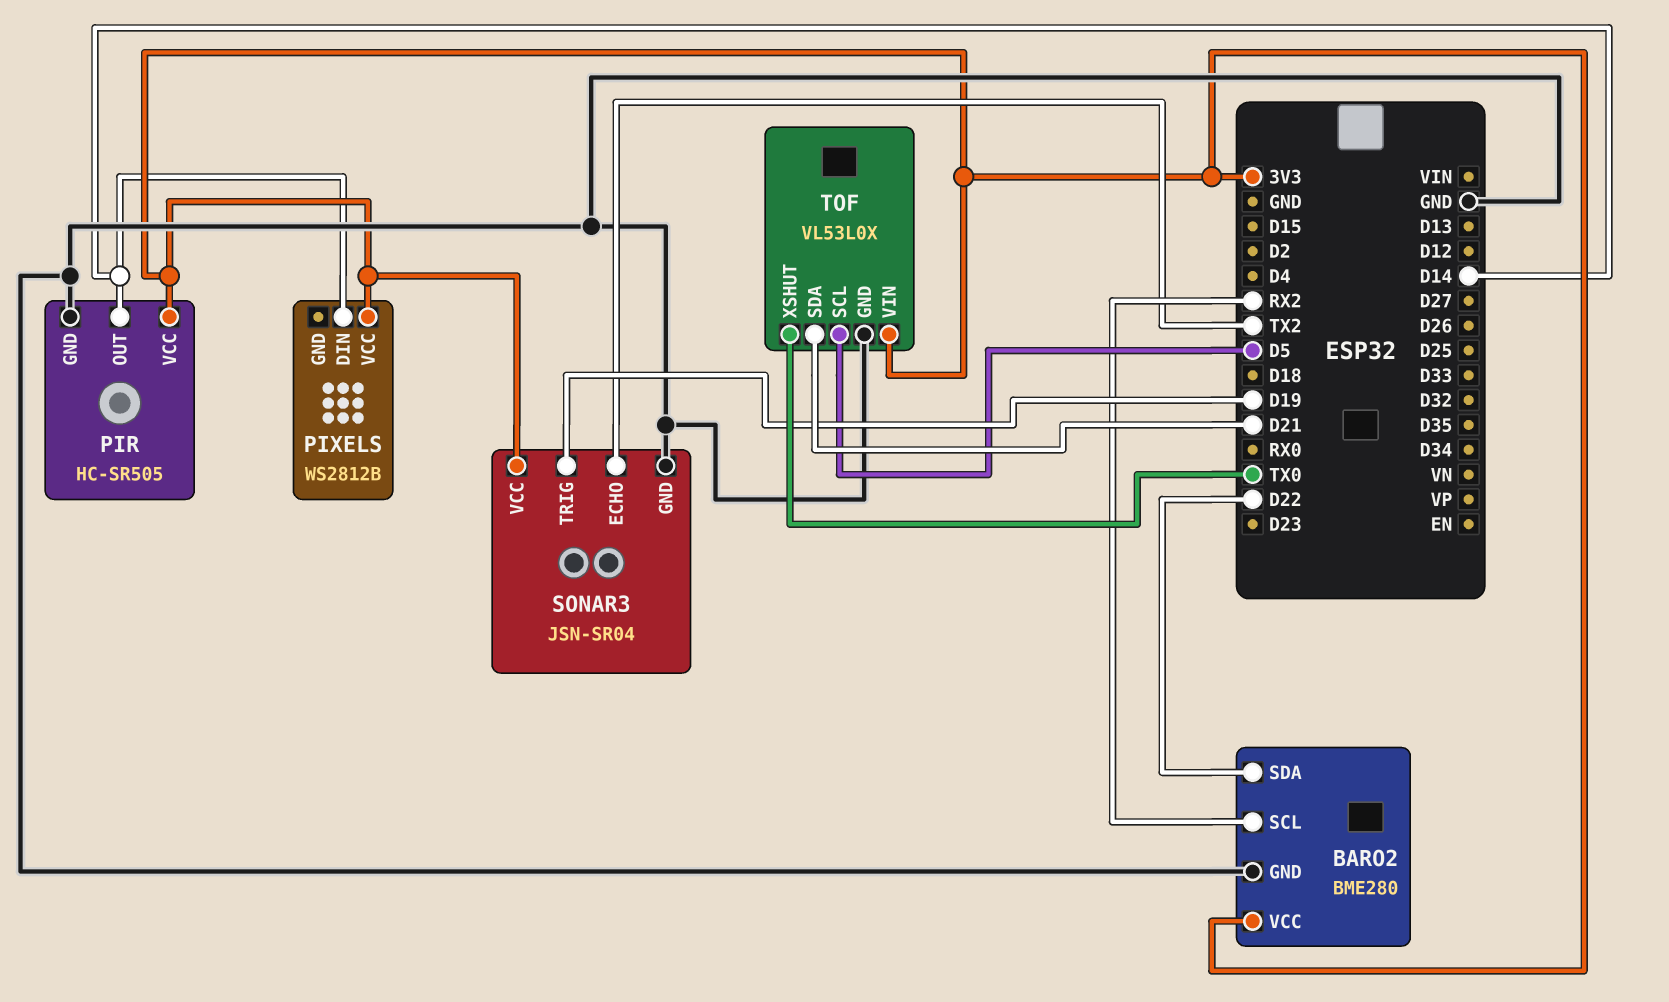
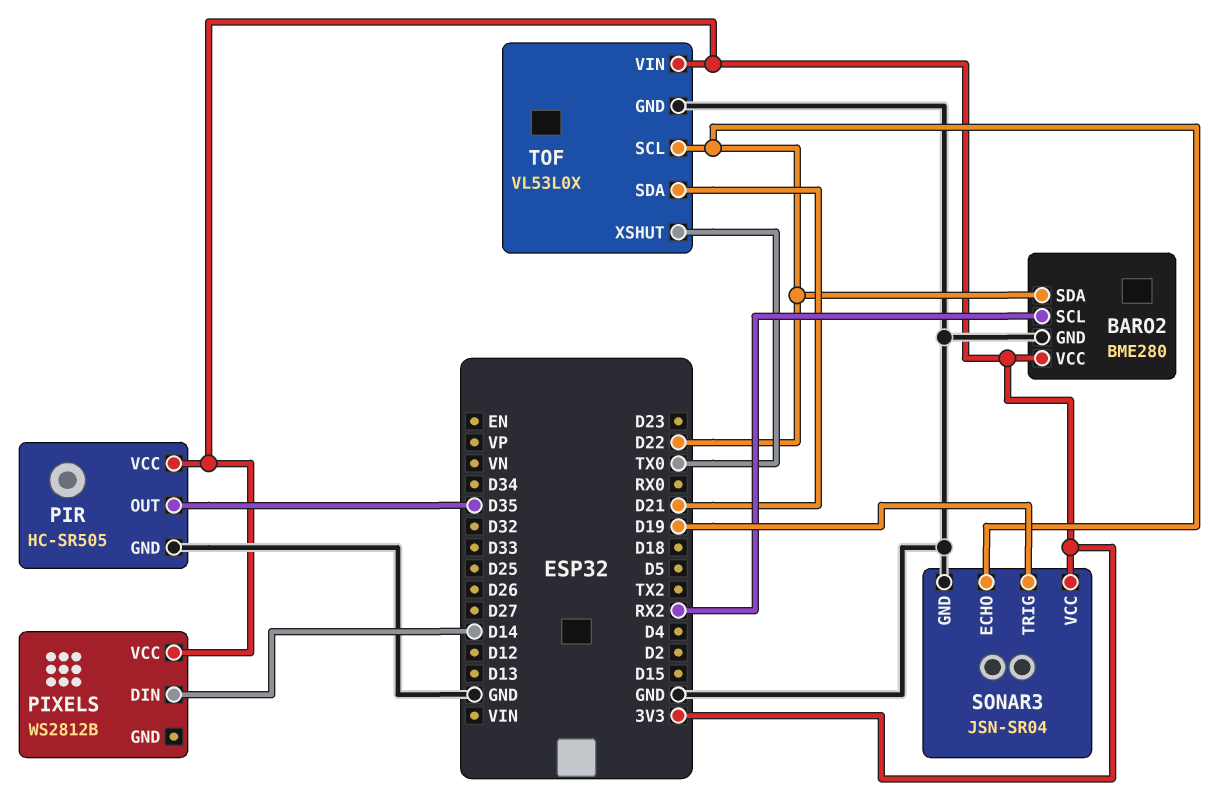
PIR pin OUT: D14 -> D35
SONAR3 pin ECHO: TX2 -> D22
TOF pin SCL: D5 -> D22

